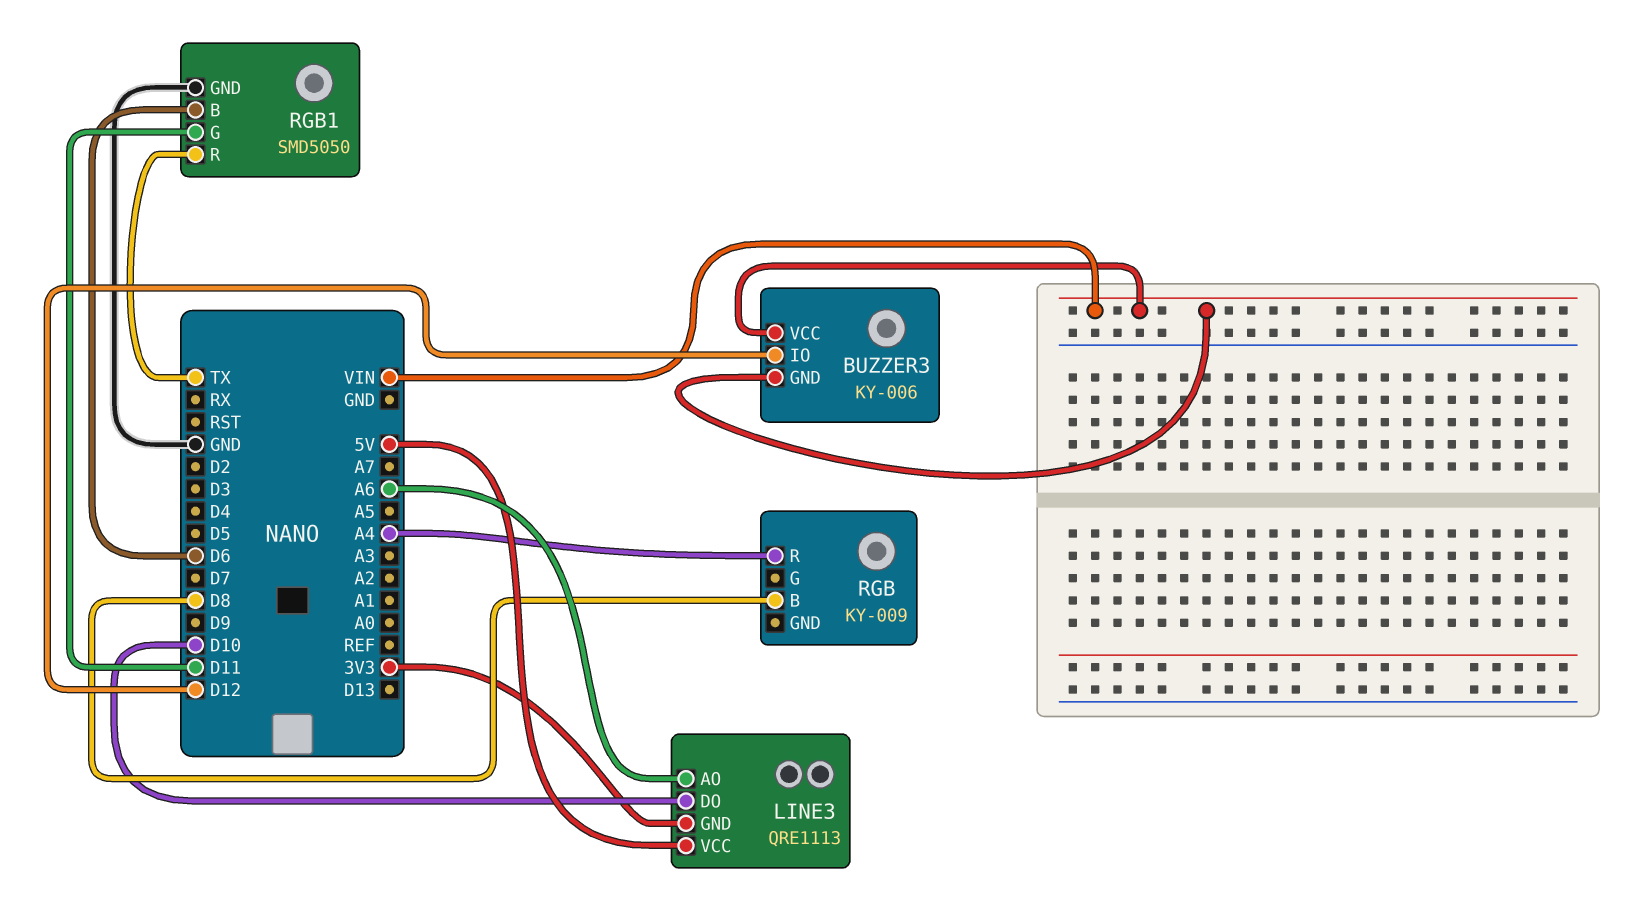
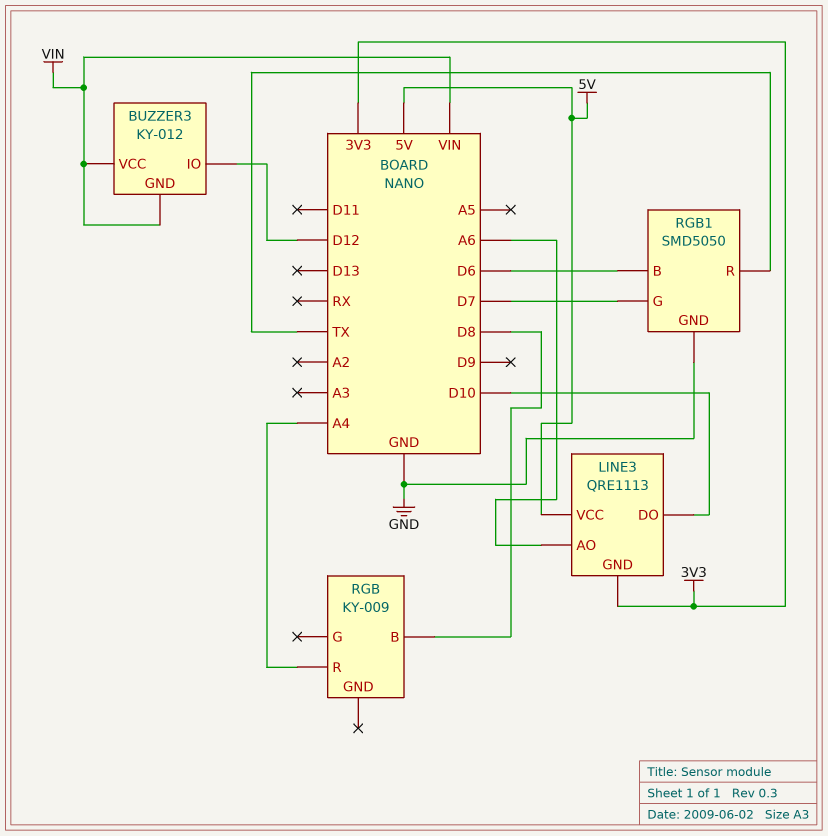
BUZZER3: KY-006 -> KY-012
RGB1 pin G: D11 -> D7

